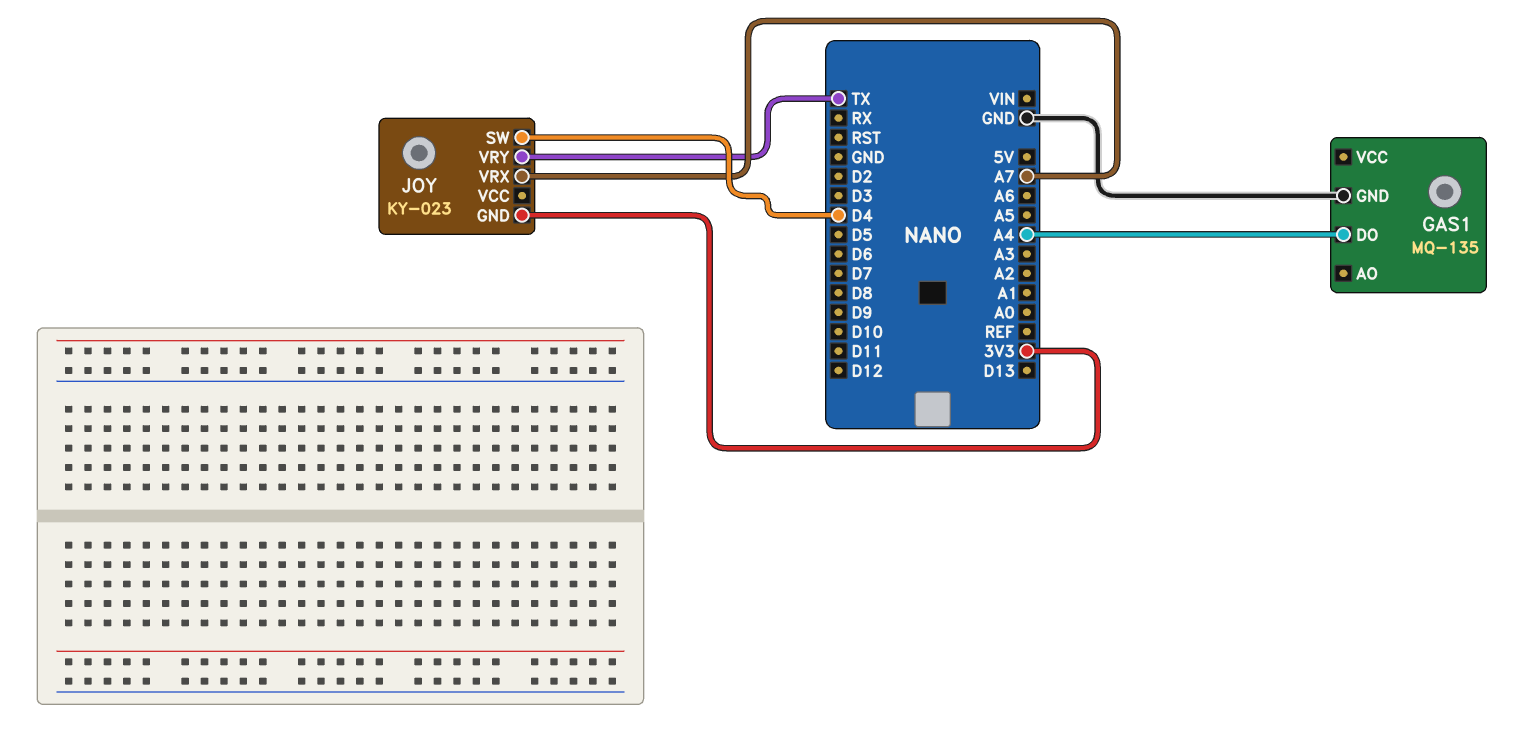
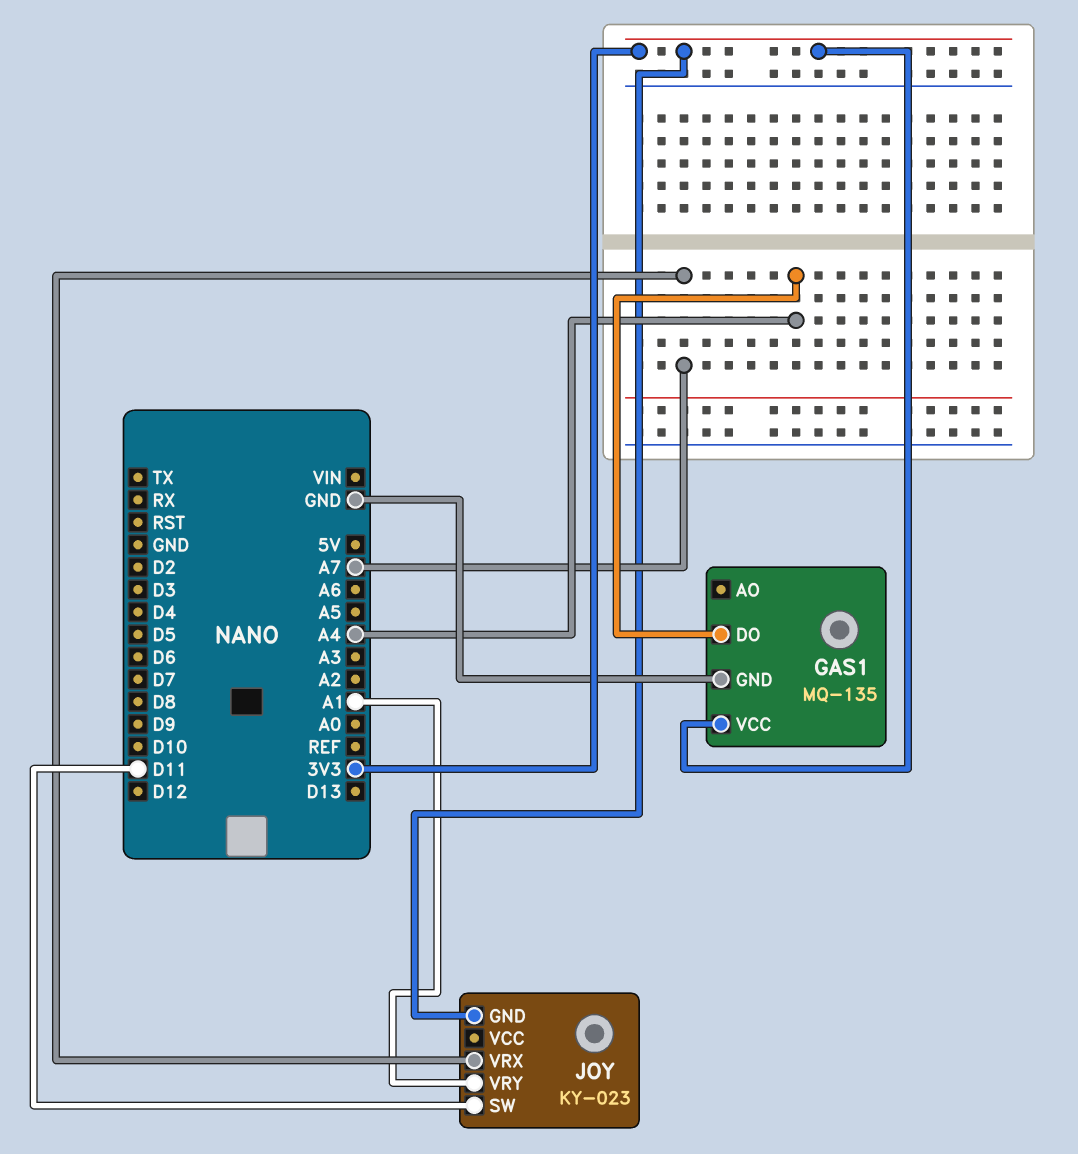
GAS1 pin VCC: none -> 3V3
JOY pin SW: D4 -> D11
JOY pin VRY: TX -> A1

